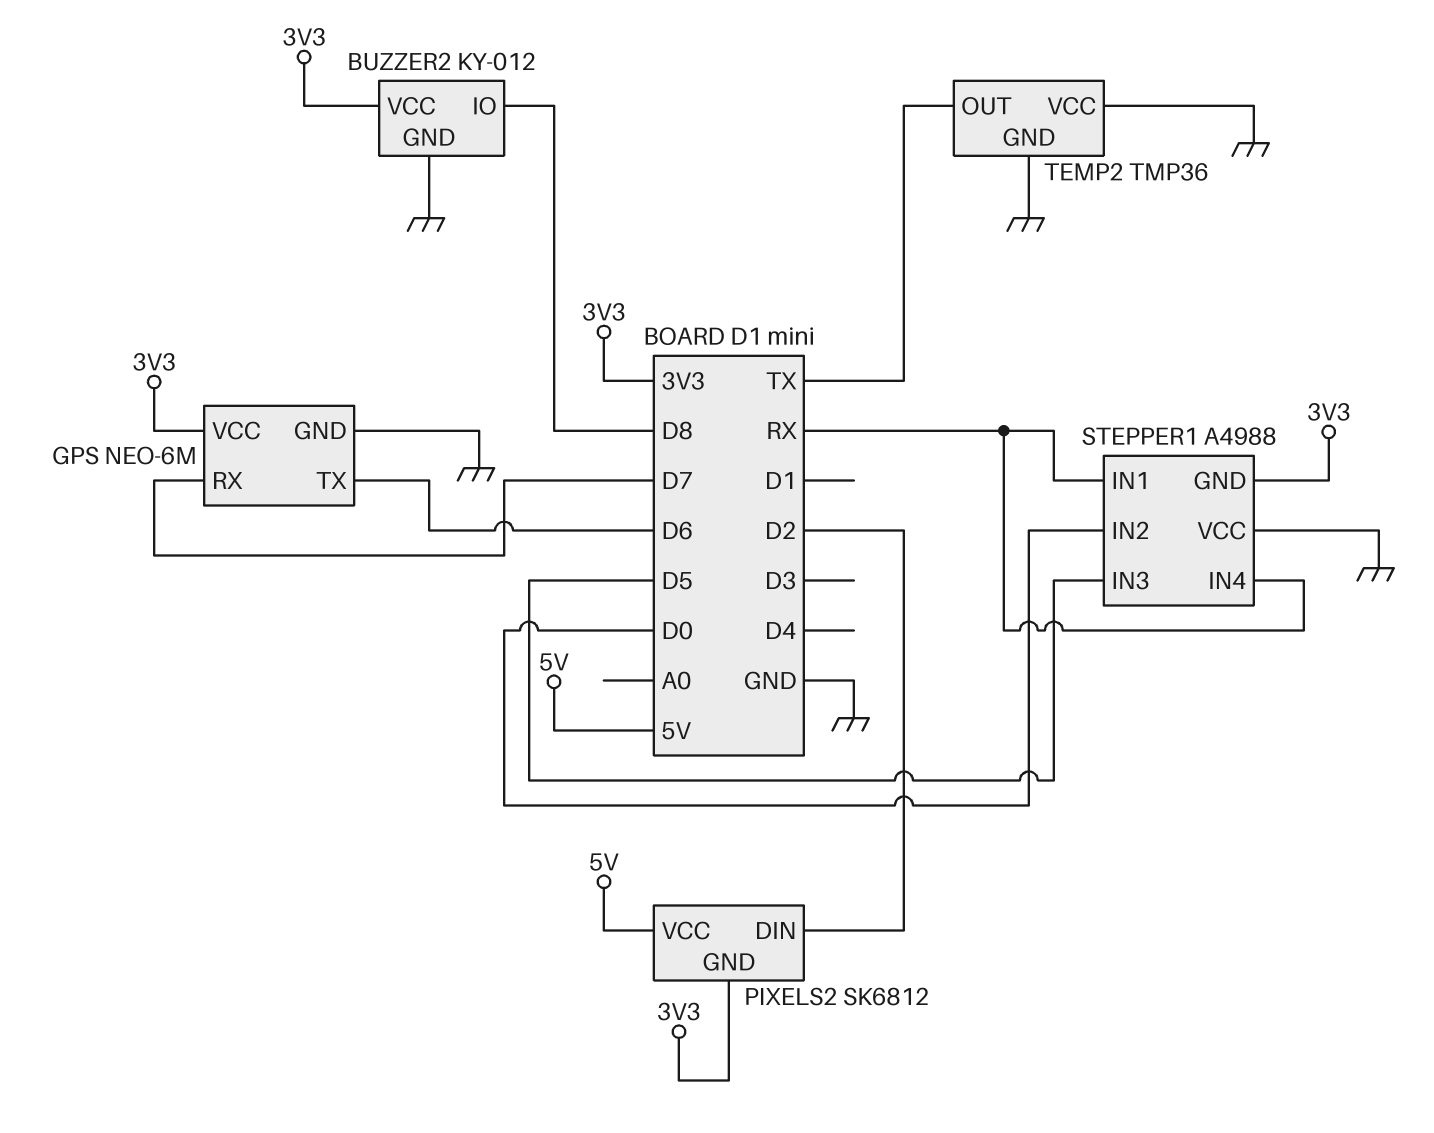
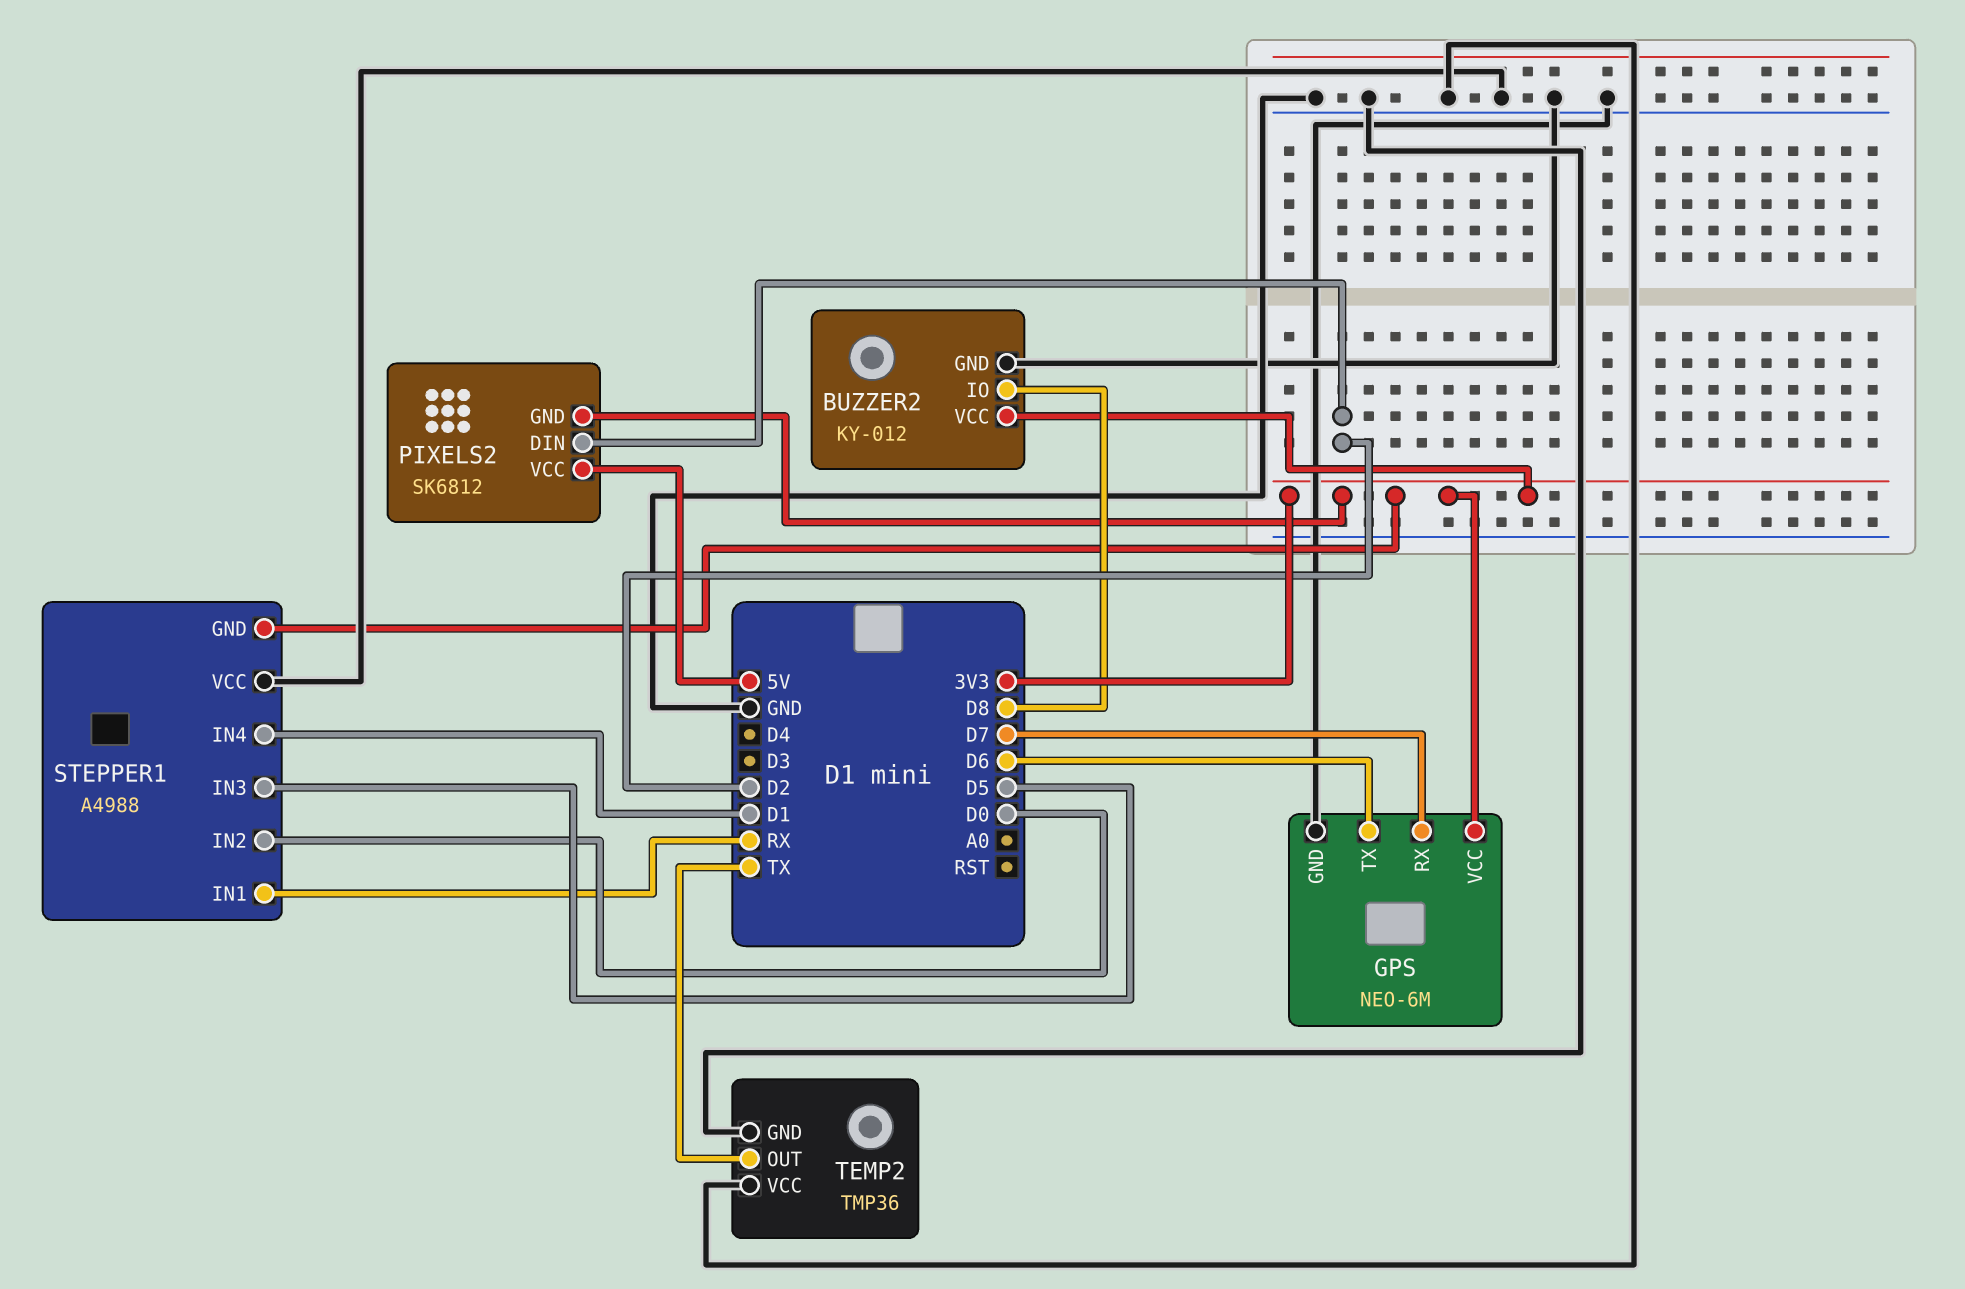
STEPPER1 pin IN4: RX -> D1

